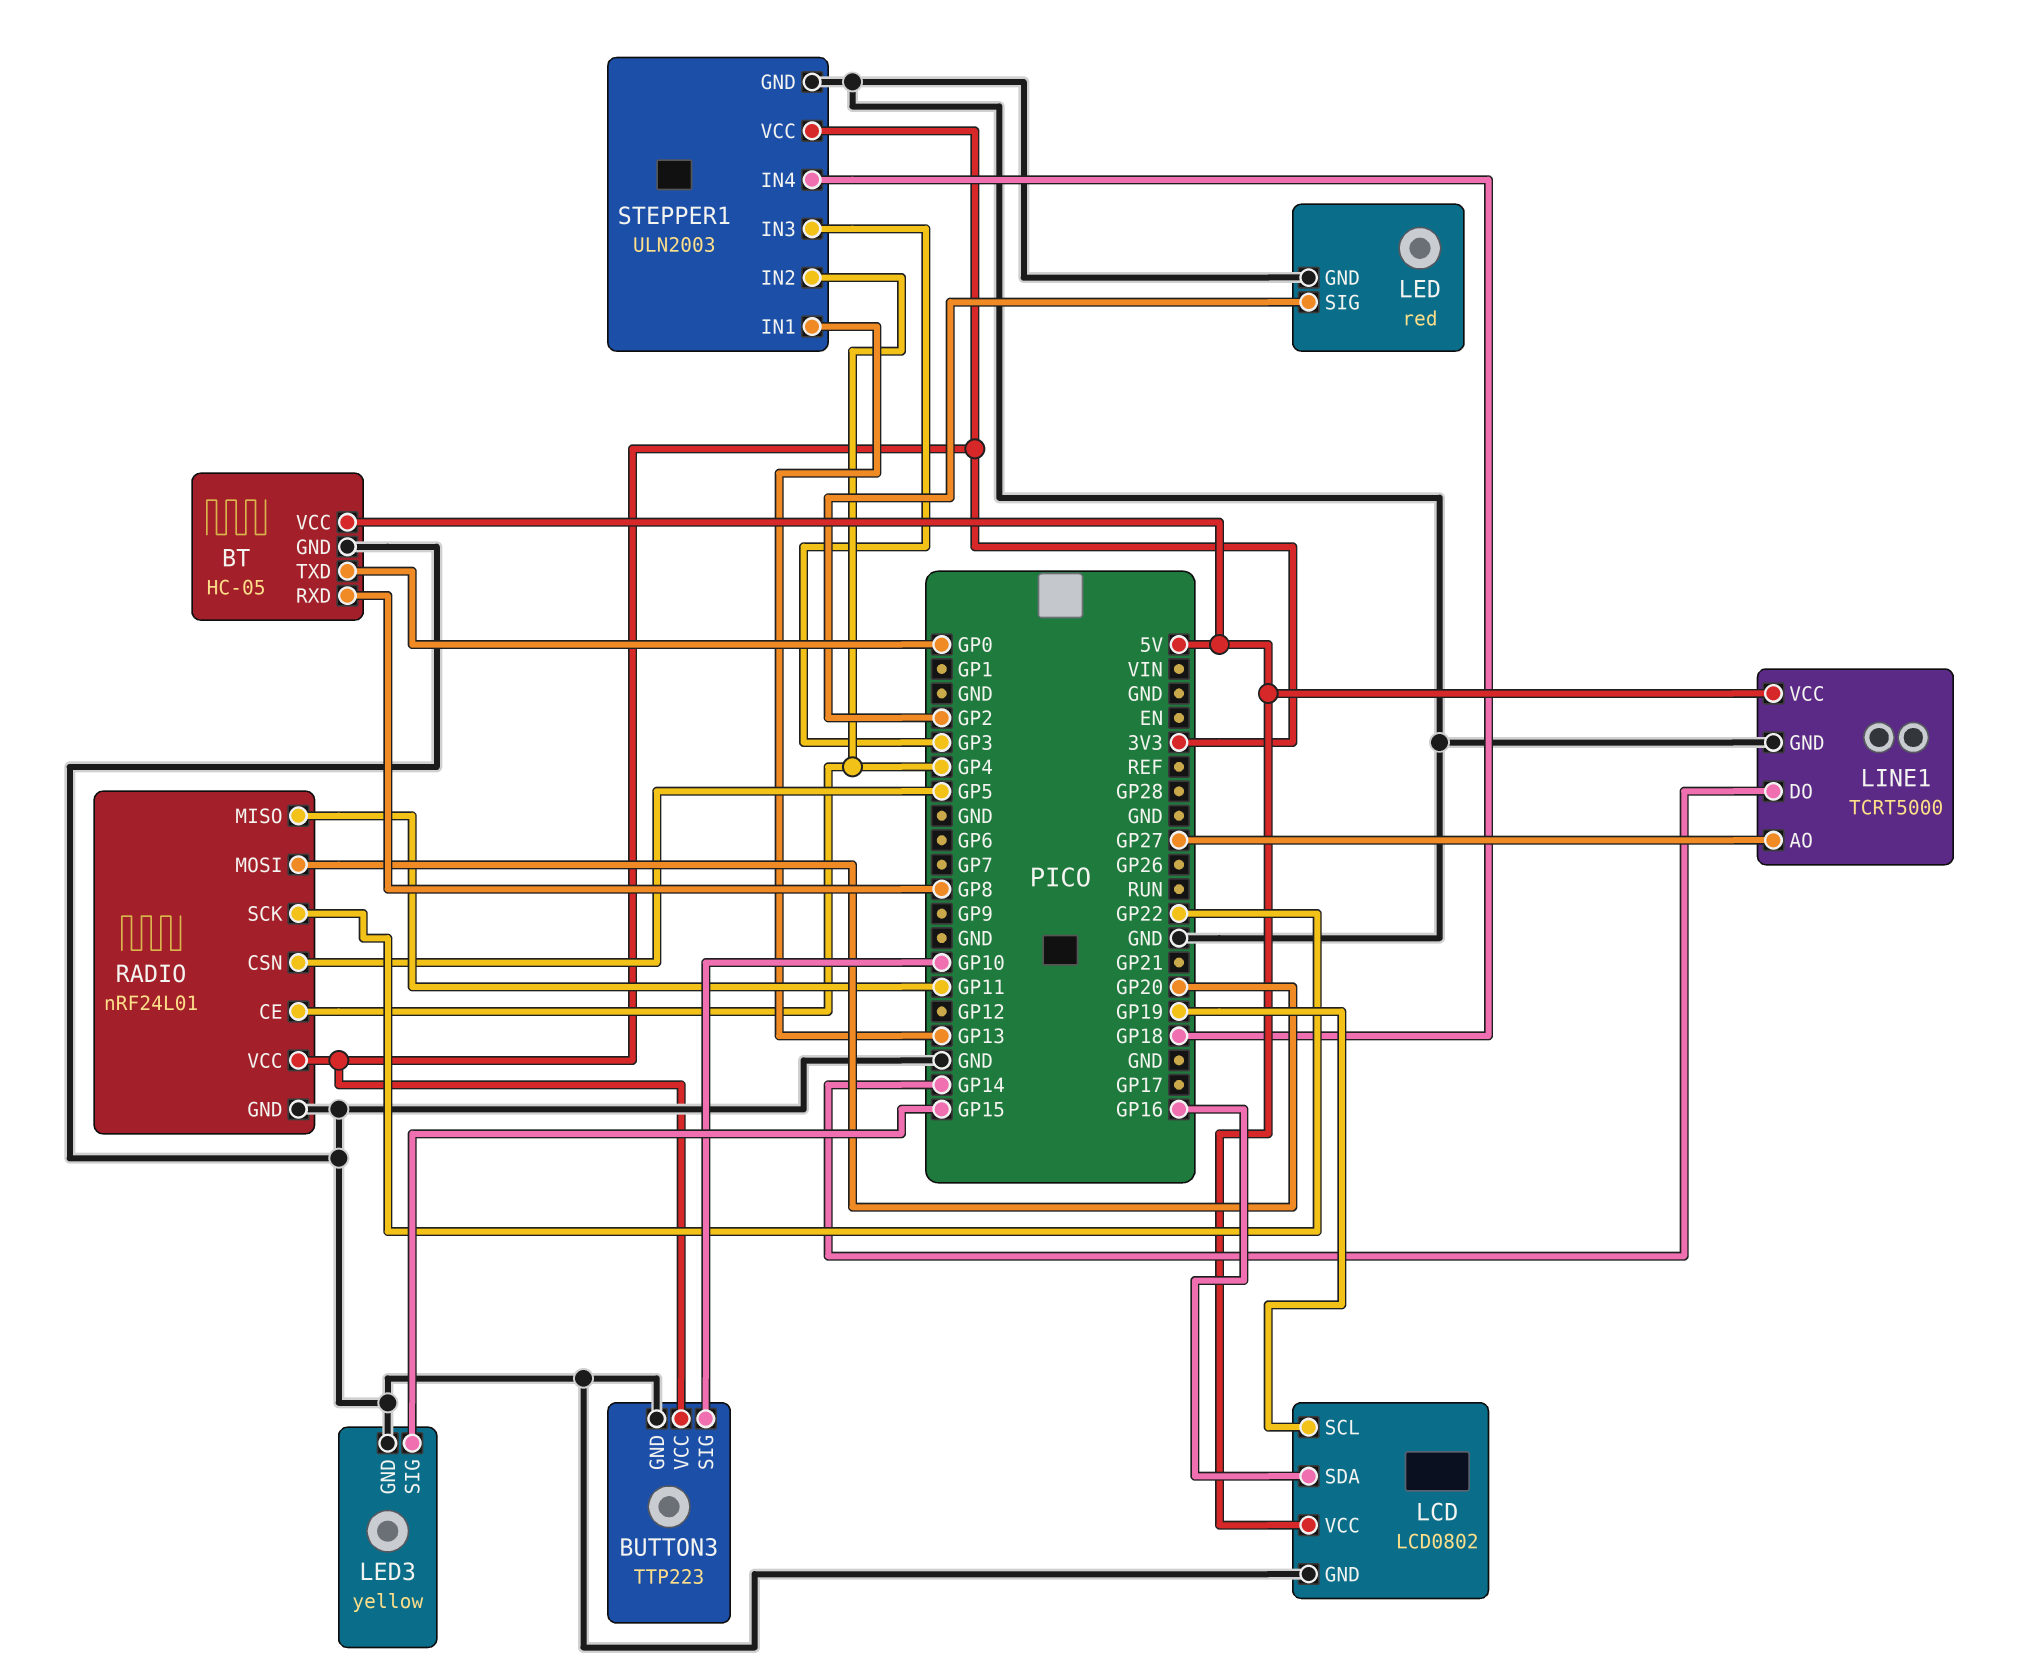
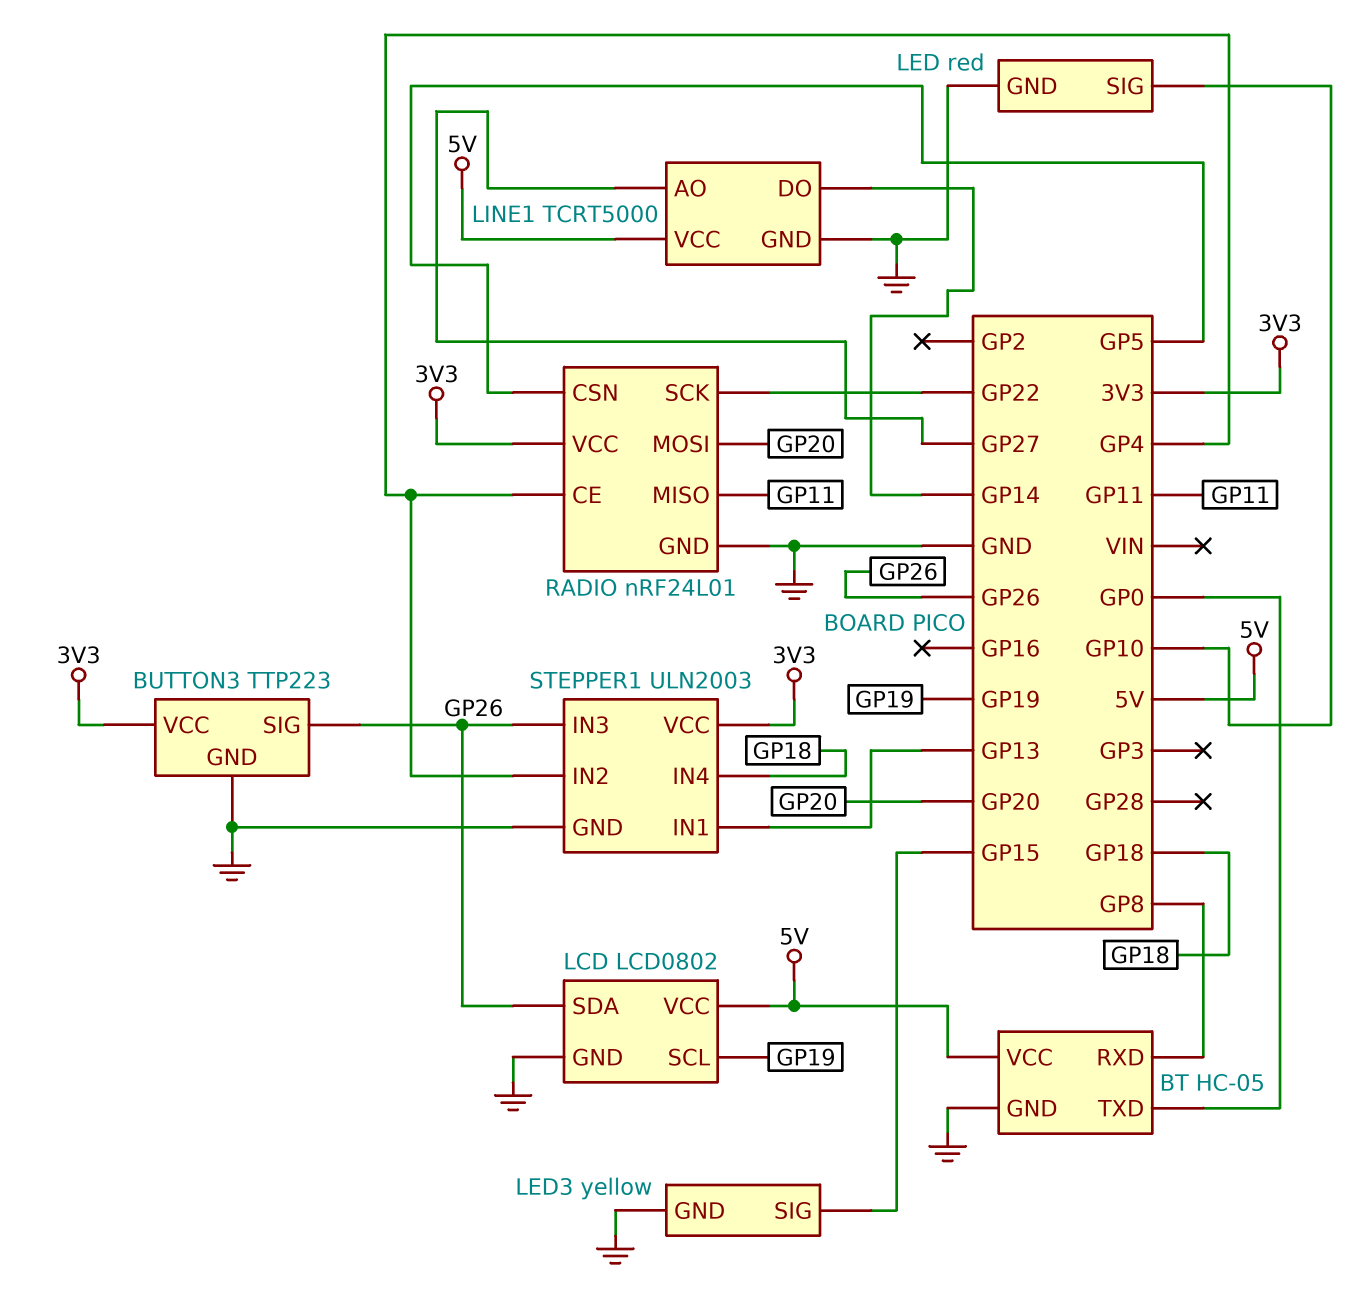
BUTTON3 pin SIG: GP10 -> GP26
LCD pin SDA: GP16 -> GP26
LED pin SIG: GP2 -> GP10
STEPPER1 pin IN3: GP3 -> GP26

